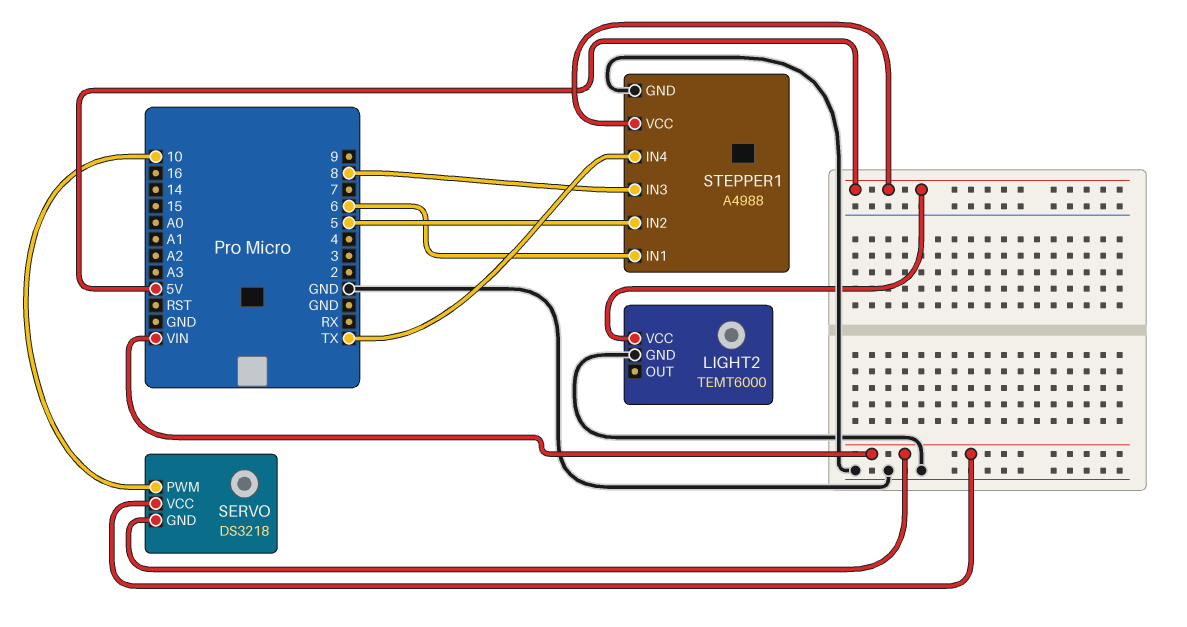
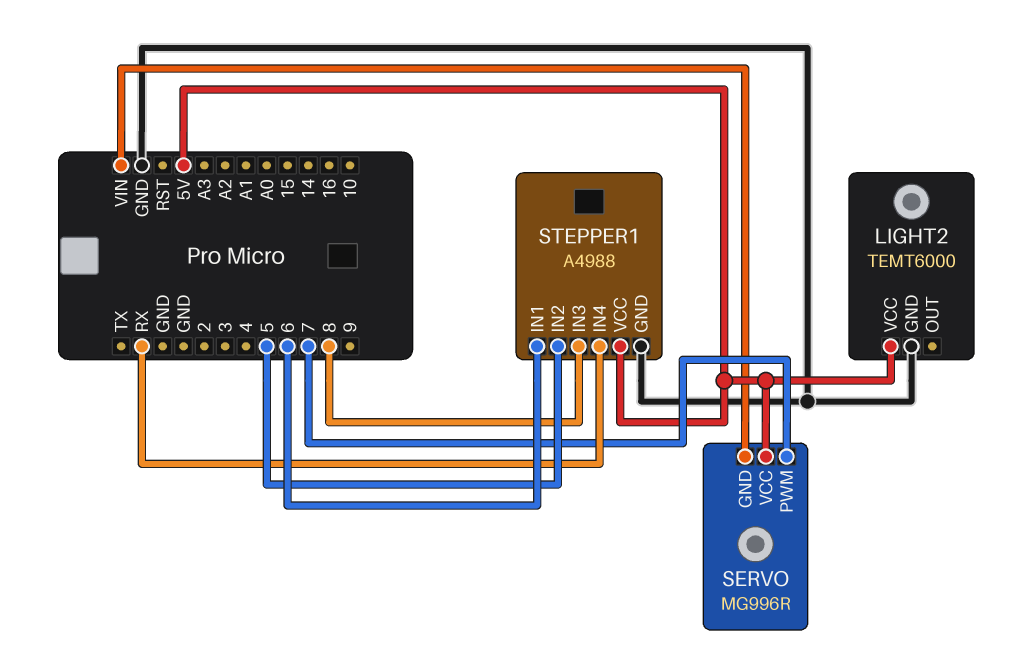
SERVO: DS3218 -> MG996R
SERVO pin PWM: 10 -> 7
SERVO pin VCC: VIN -> 5V
STEPPER1 pin IN4: TX -> RX

